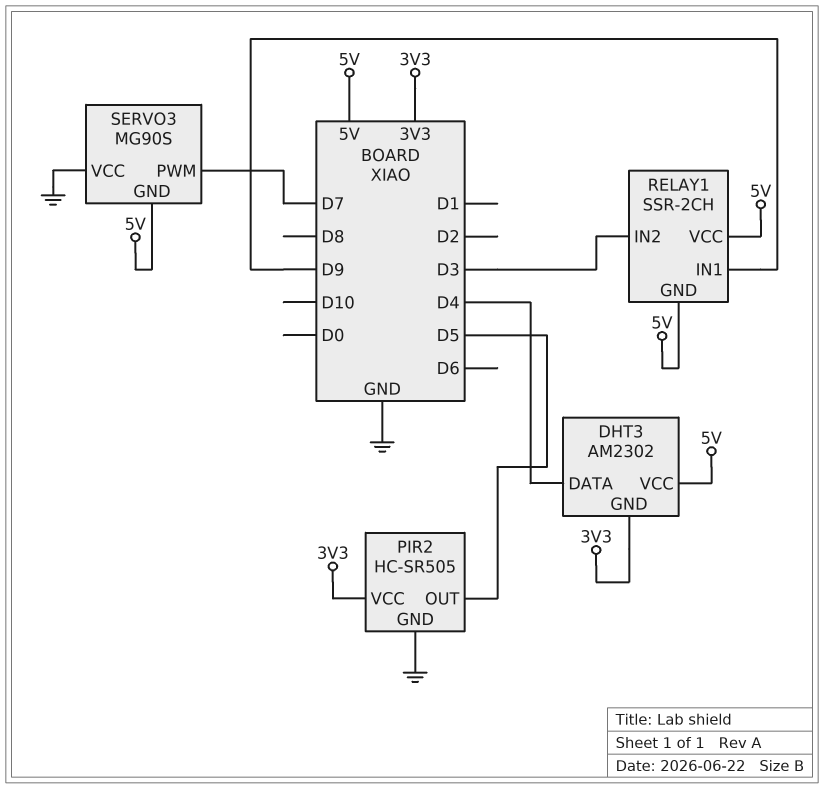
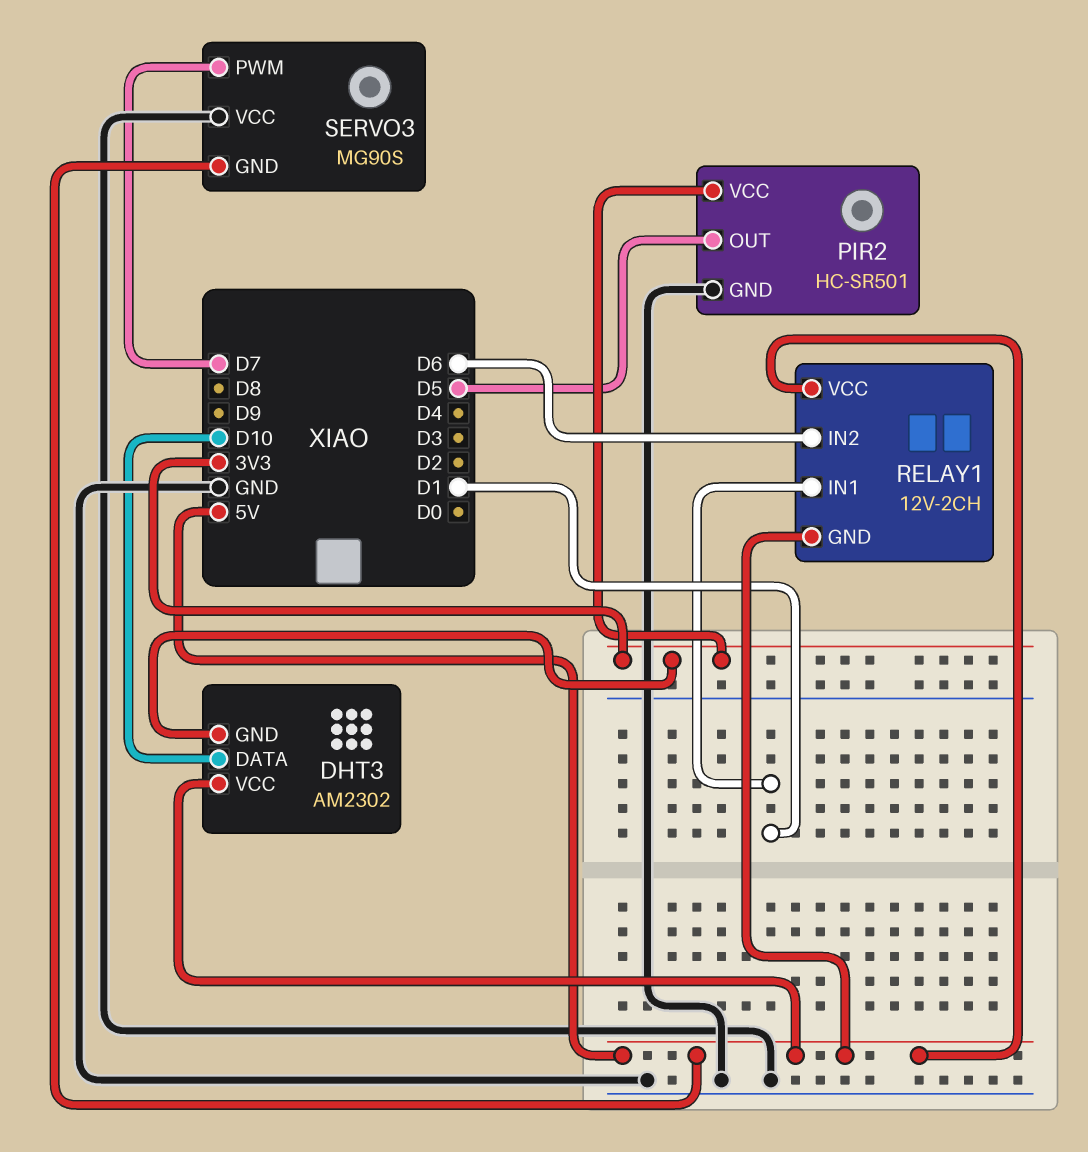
DHT3 pin DATA: D4 -> D10
PIR2: HC-SR505 -> HC-SR501
RELAY1: SSR-2CH -> 12V-2CH
RELAY1 pin IN1: D9 -> D1
RELAY1 pin IN2: D3 -> D6

